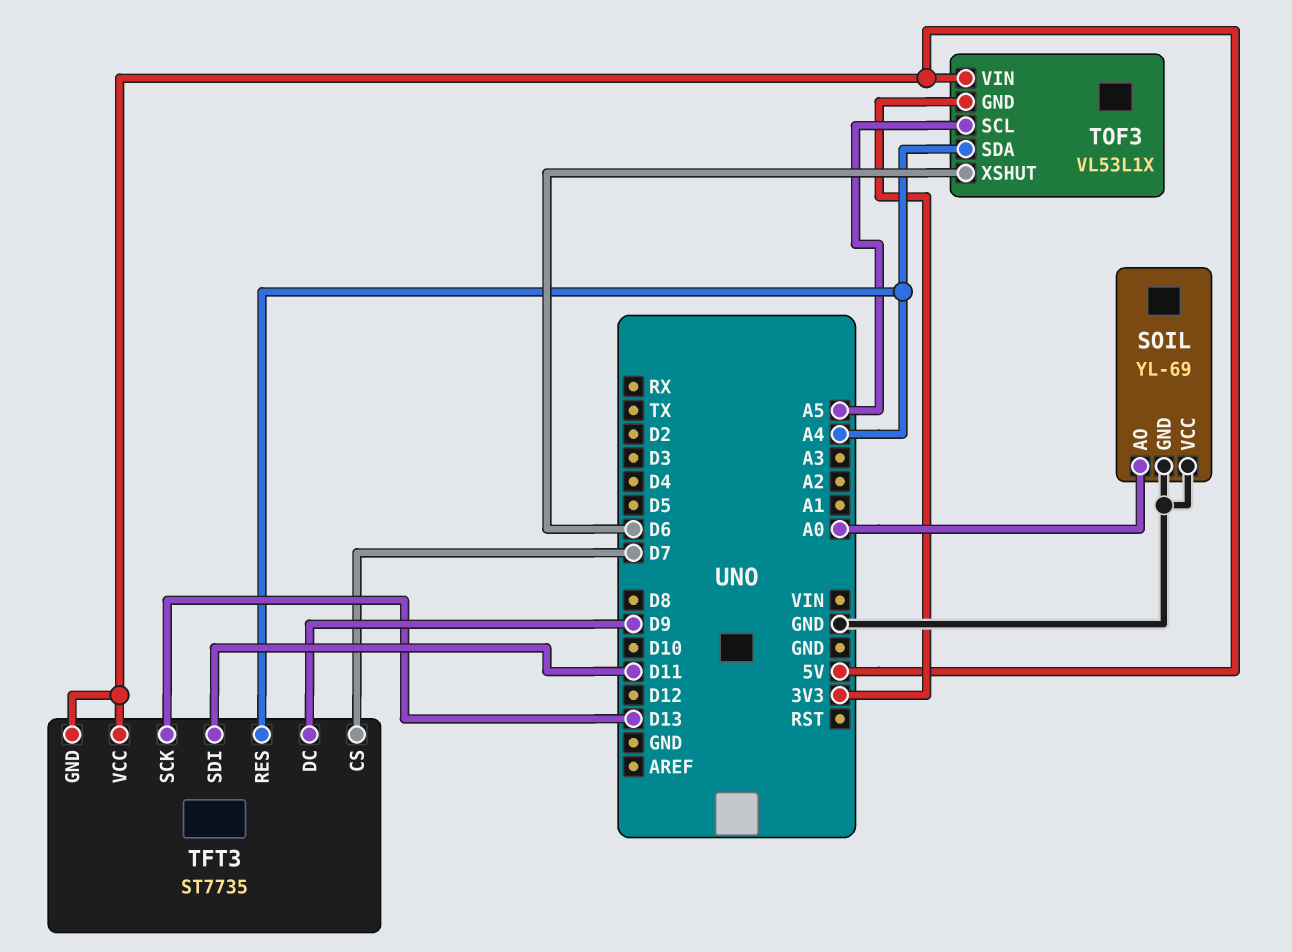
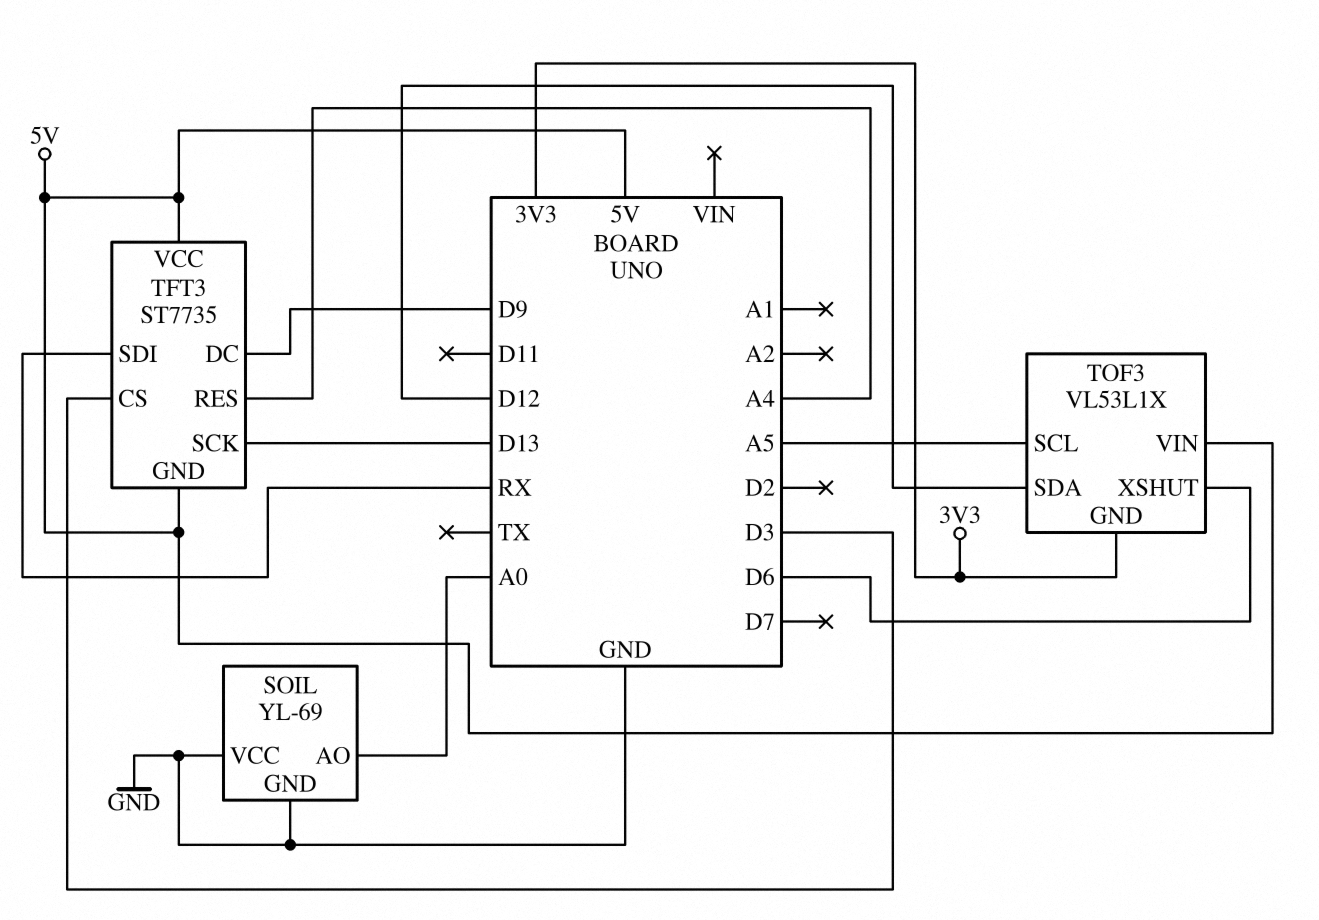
TFT3 pin CS: D7 -> D3
TFT3 pin SDI: D11 -> RX
TOF3 pin SDA: A4 -> D12

